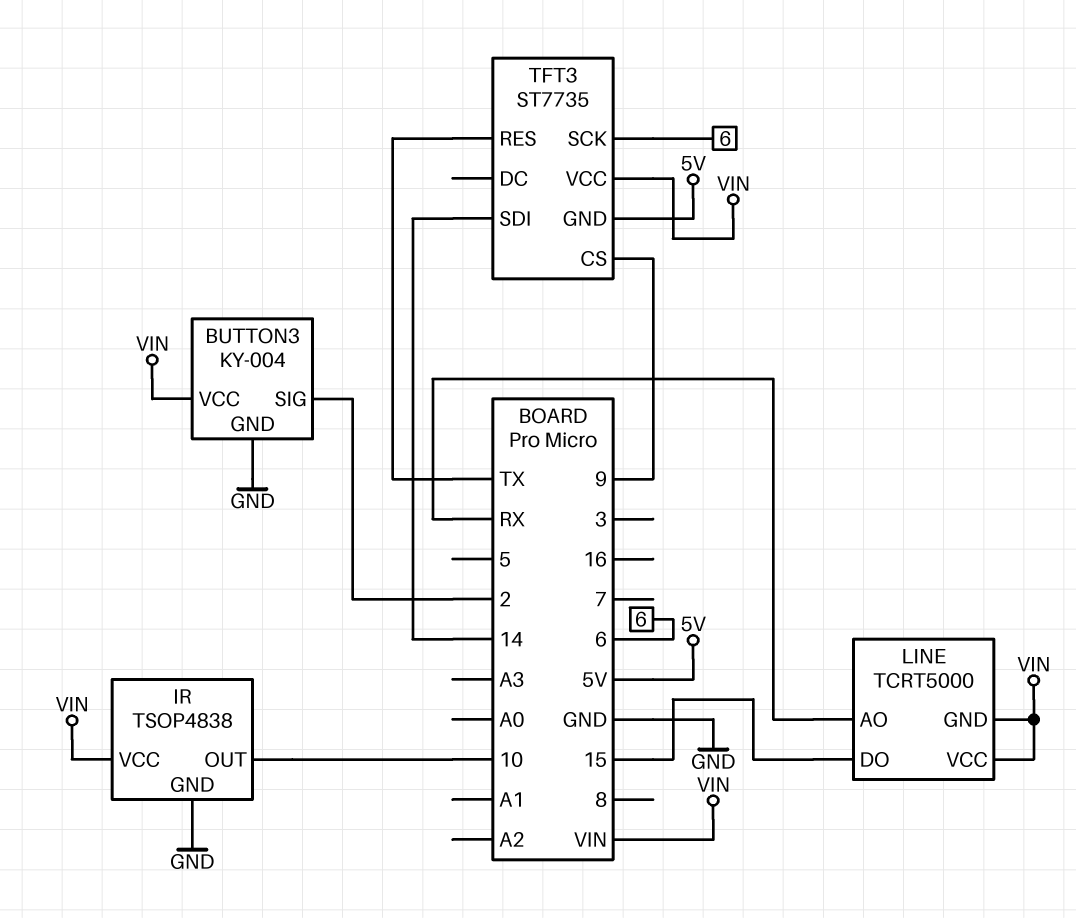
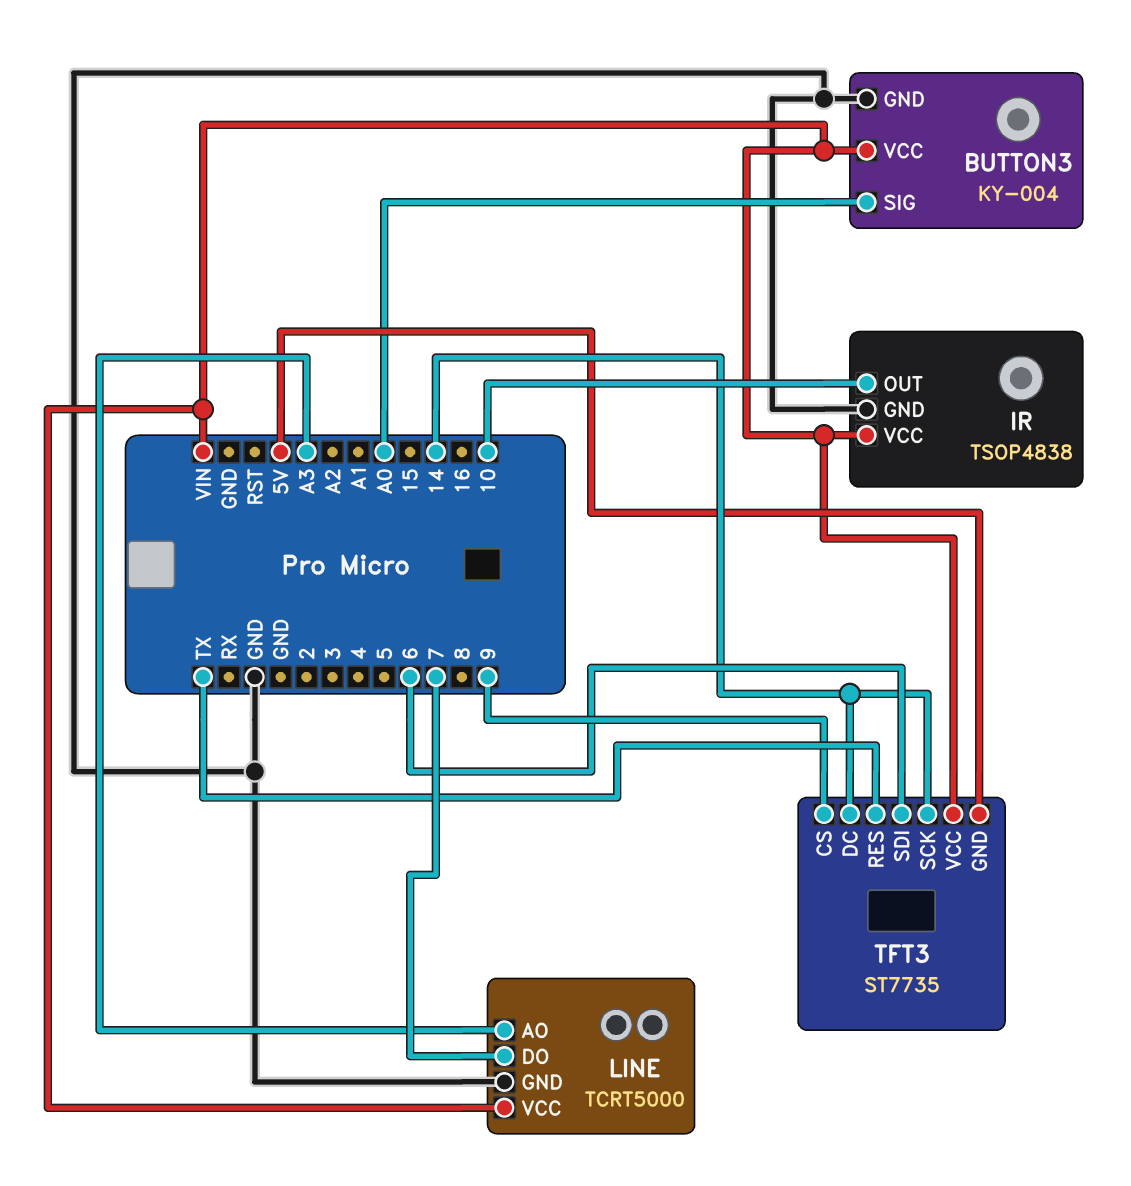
BUTTON3 pin SIG: 2 -> A0
LINE pin AO: RX -> A3
LINE pin DO: 15 -> 7
LINE pin GND: VIN -> GND
TFT3 pin DC: none -> 14
TFT3 pin SCK: 6 -> 14
TFT3 pin SDI: 14 -> 6

